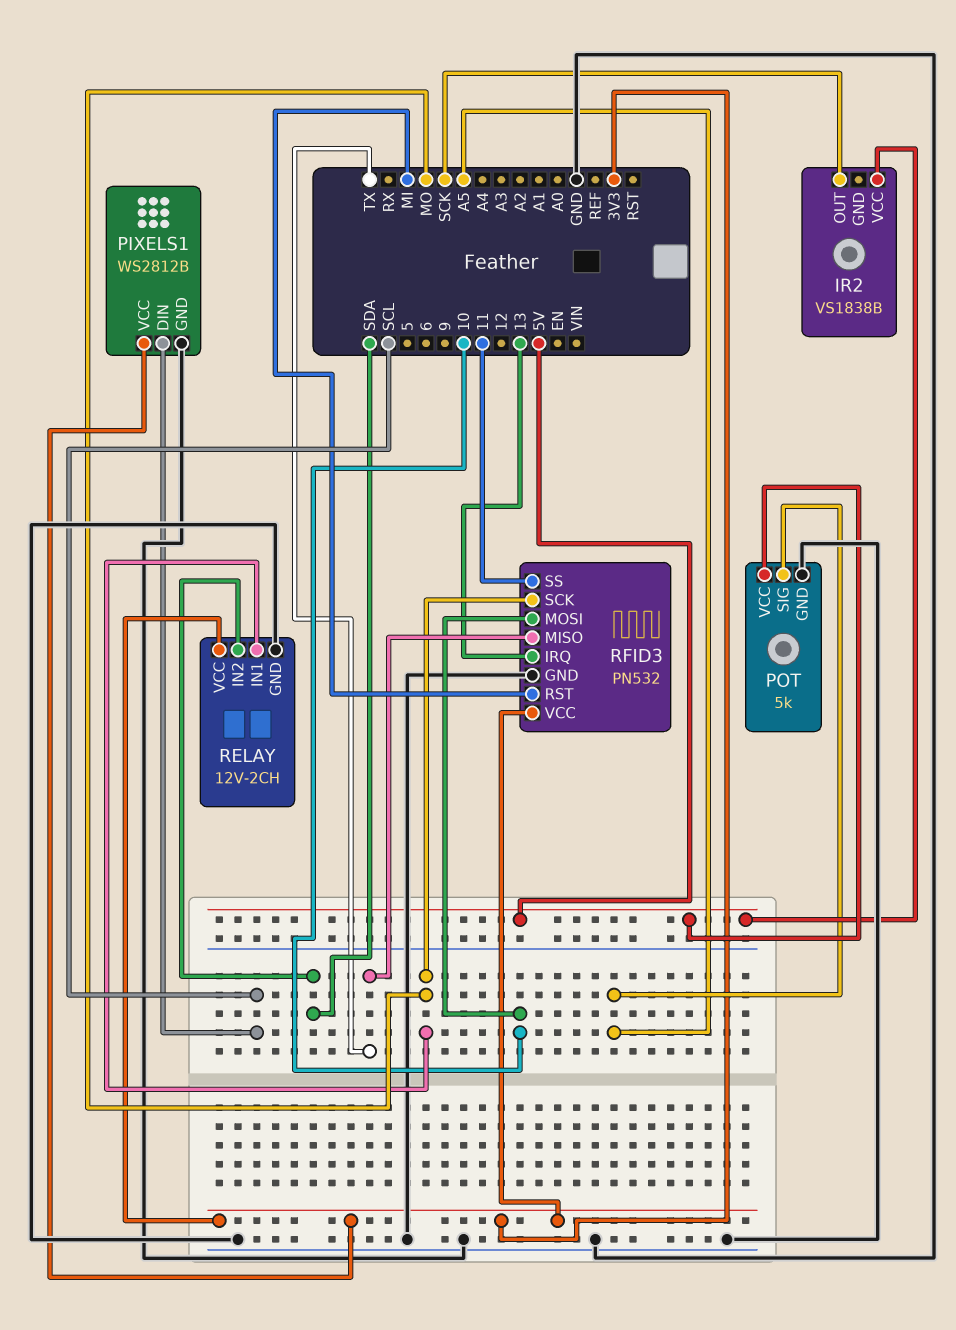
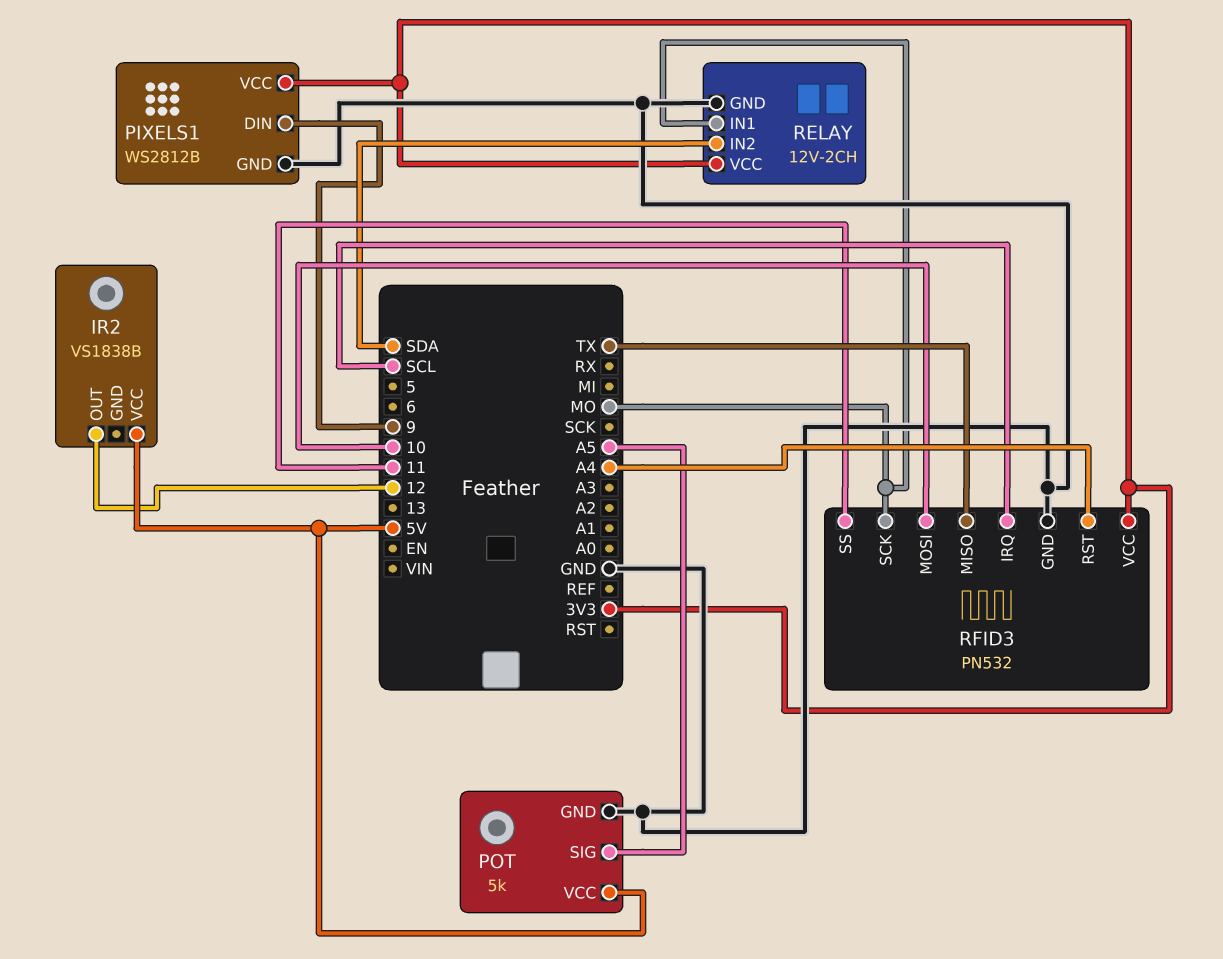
IR2 pin OUT: SCK -> 12
PIXELS1 pin DIN: SCL -> 9
RFID3 pin IRQ: 13 -> SCL
RFID3 pin RST: MI -> A4

